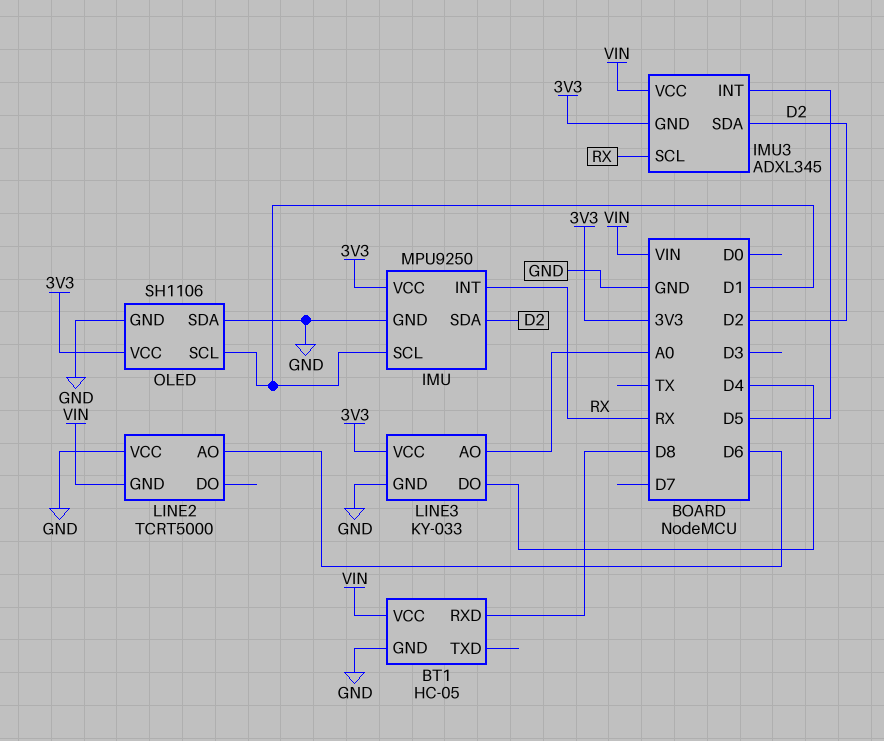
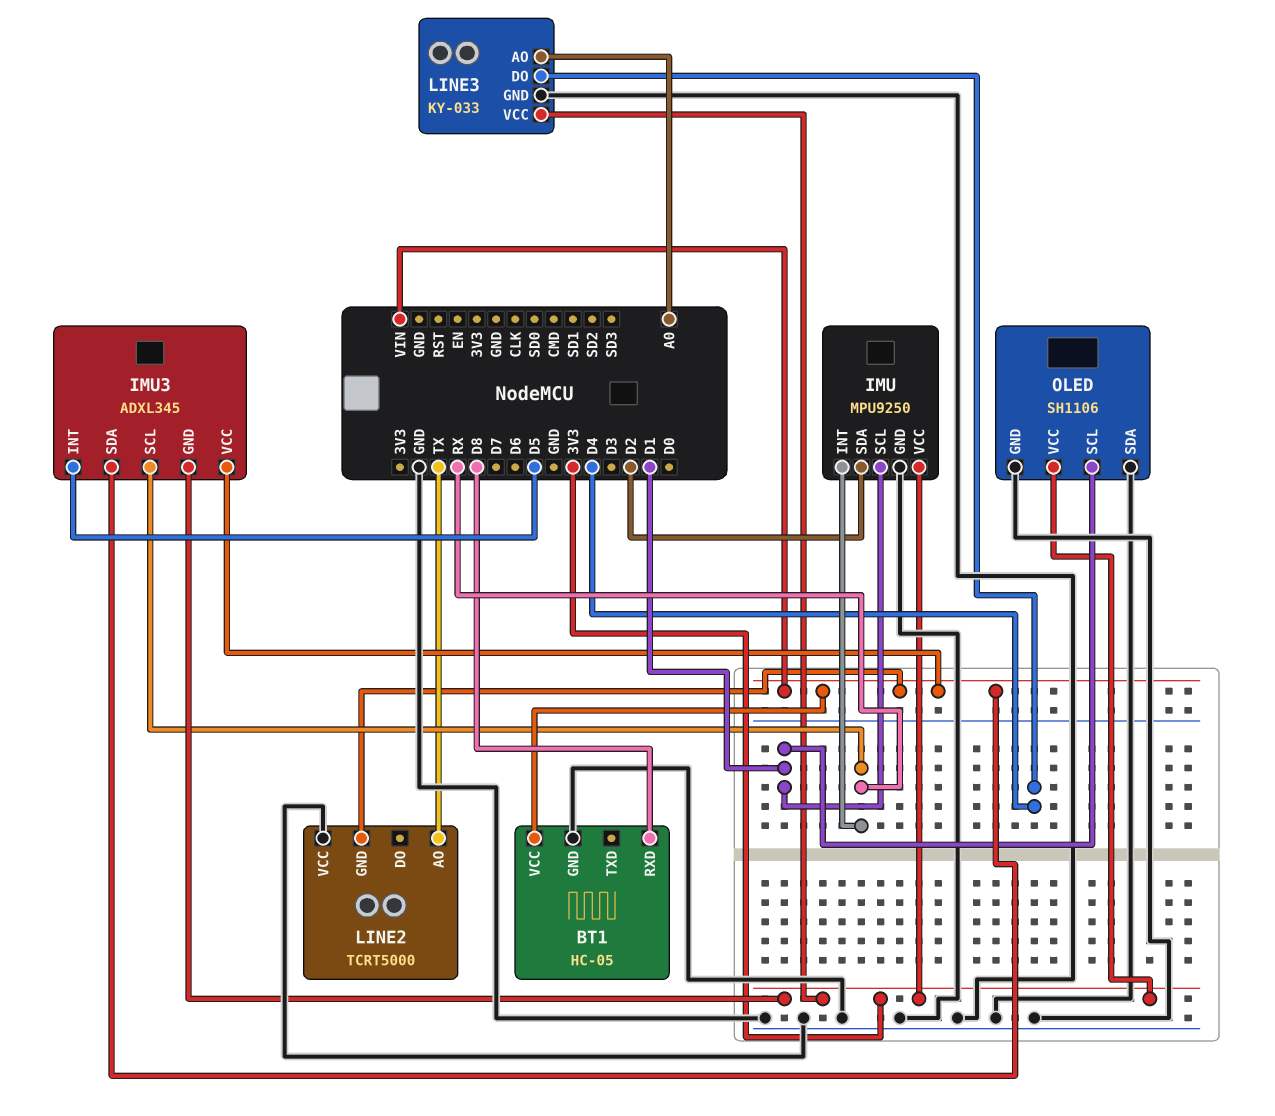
IMU3 pin SDA: D2 -> VIN
LINE2 pin AO: D6 -> TX

